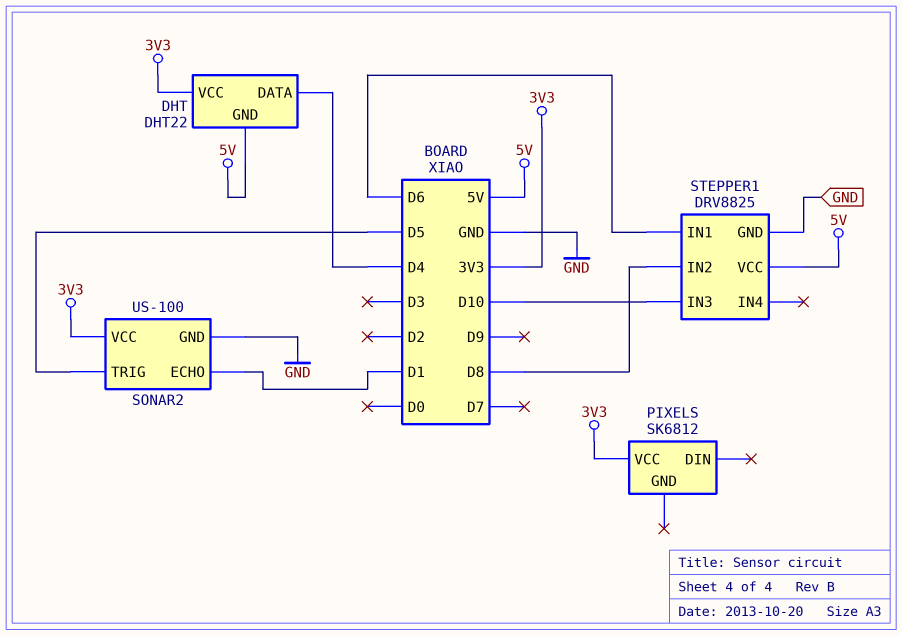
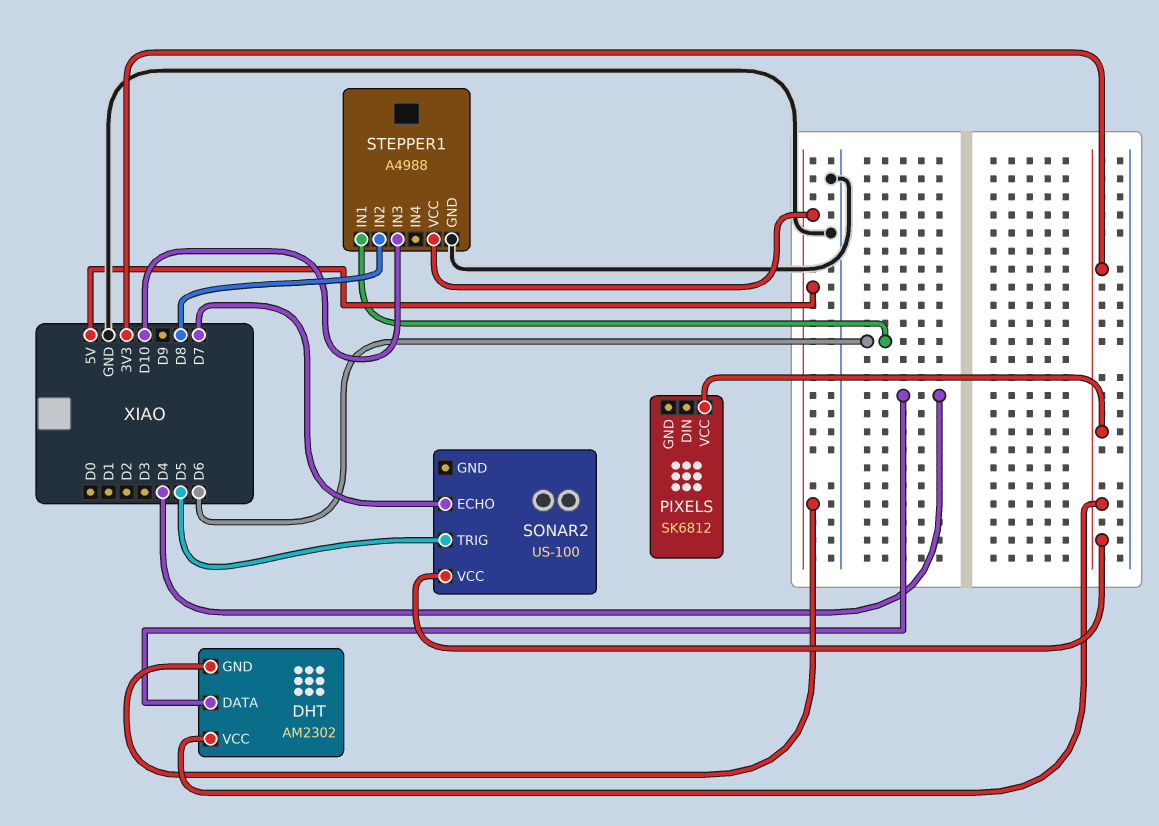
DHT: DHT22 -> AM2302
SONAR2 pin ECHO: D1 -> D7
SONAR2 pin GND: GND -> none
STEPPER1: DRV8825 -> A4988

